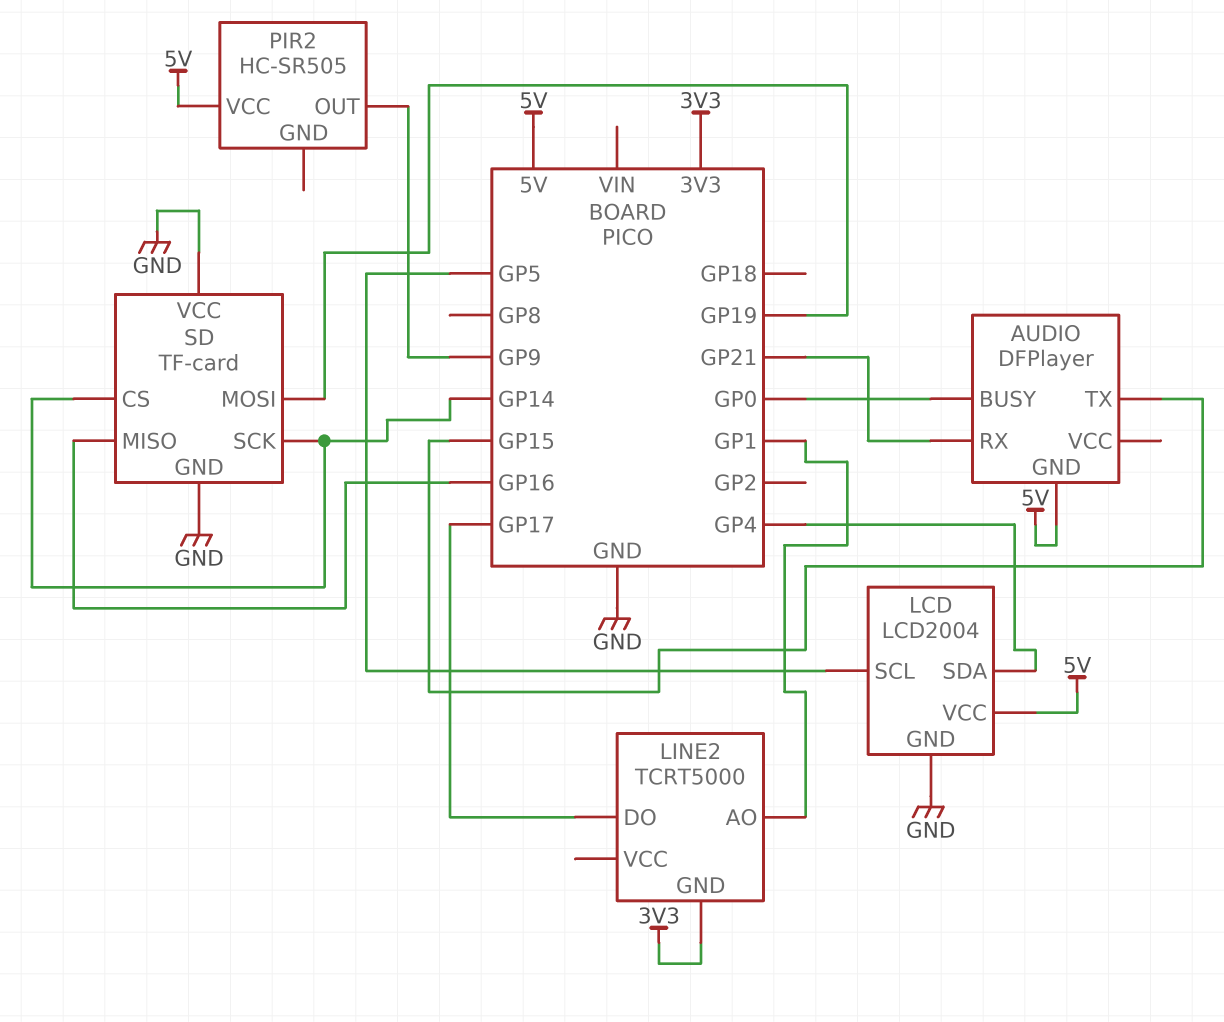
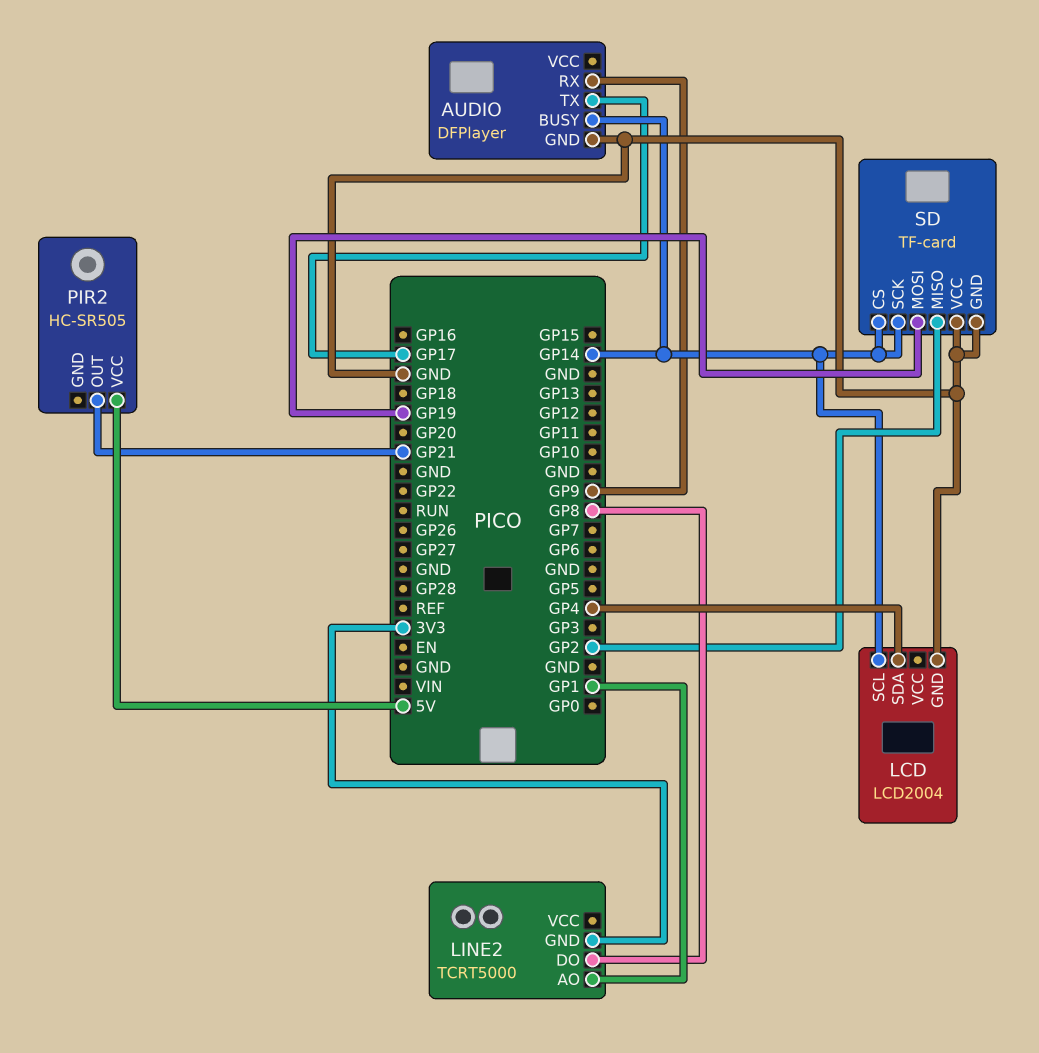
AUDIO pin BUSY: GP0 -> GP14
AUDIO pin GND: 5V -> GND
AUDIO pin RX: GP21 -> GP9
AUDIO pin TX: GP15 -> GP17
LCD pin SCL: GP5 -> GP14
LCD pin VCC: 5V -> none
LINE2 pin DO: GP17 -> GP8
PIR2 pin OUT: GP9 -> GP21
SD pin MISO: GP16 -> GP2

